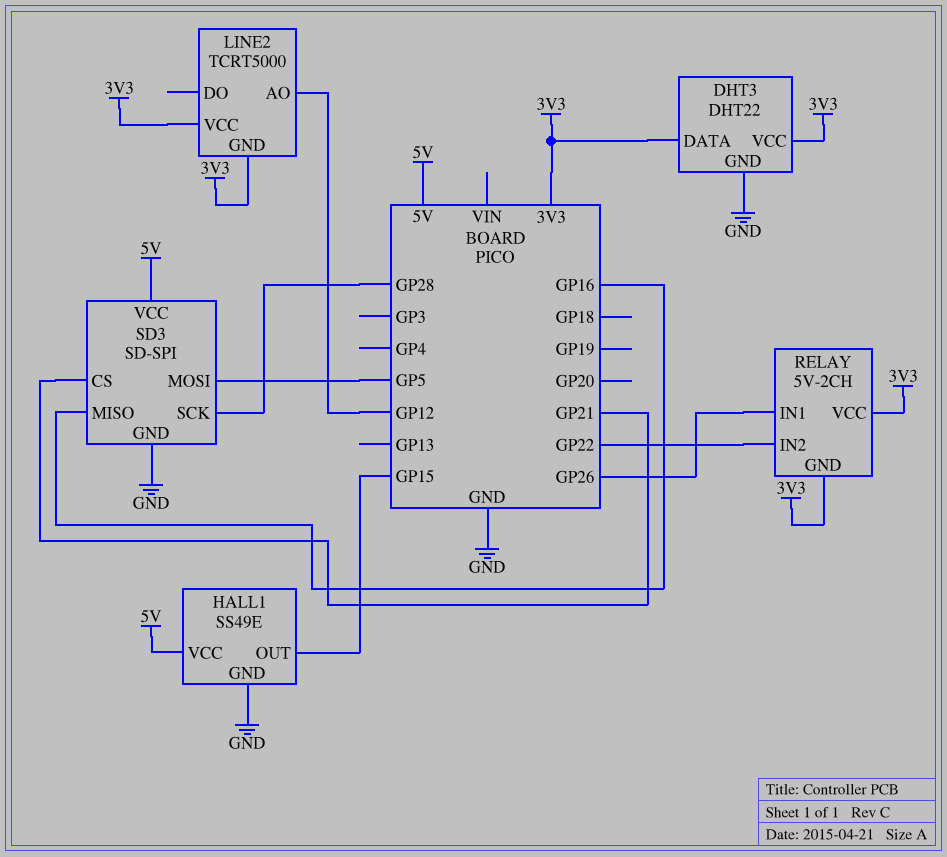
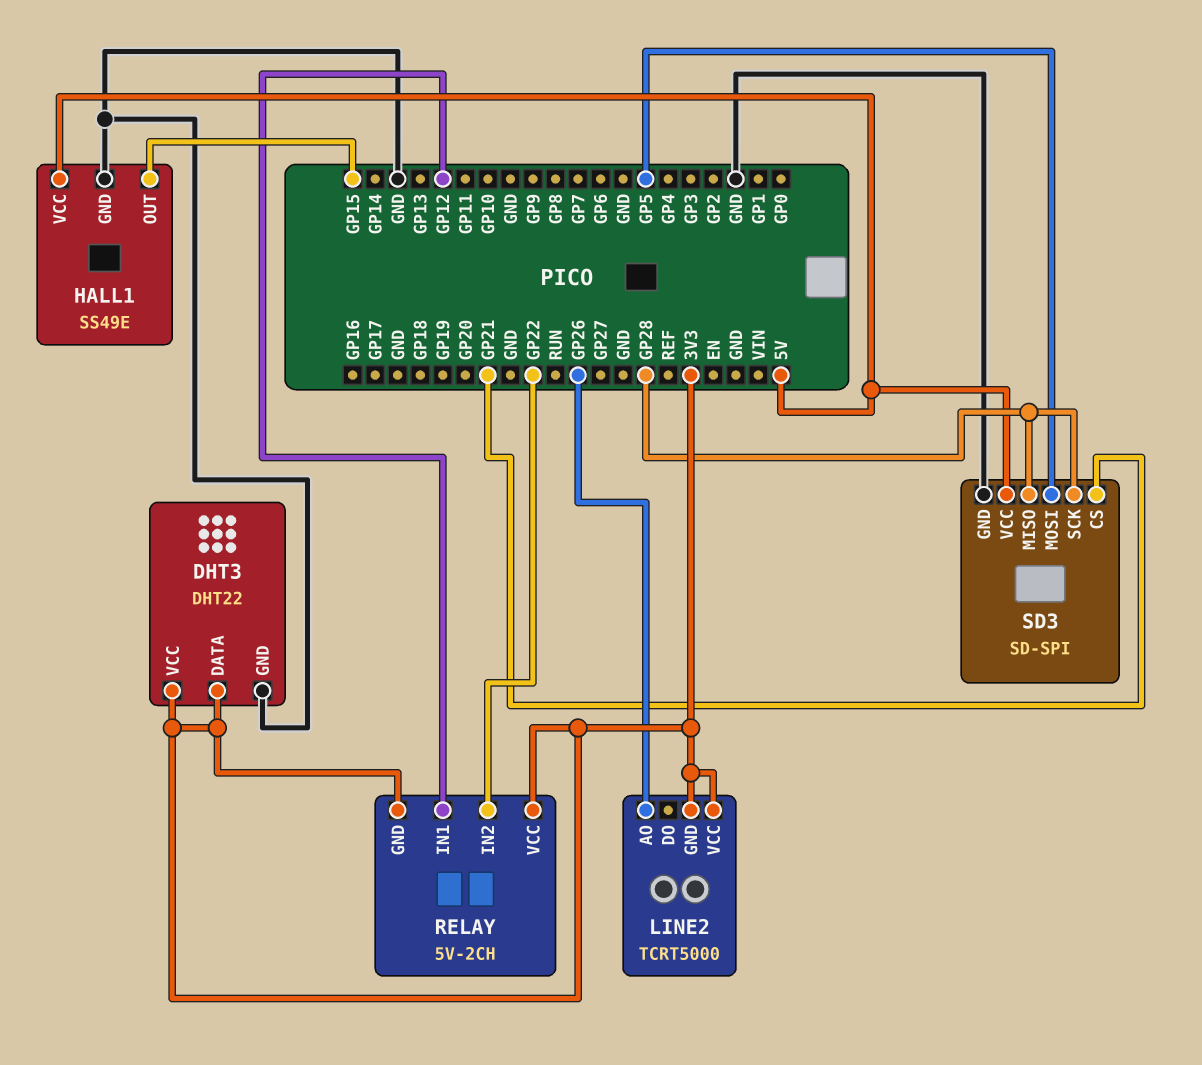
LINE2 pin AO: GP12 -> GP26
RELAY pin IN1: GP26 -> GP12
SD3 pin MISO: GP16 -> GP28

